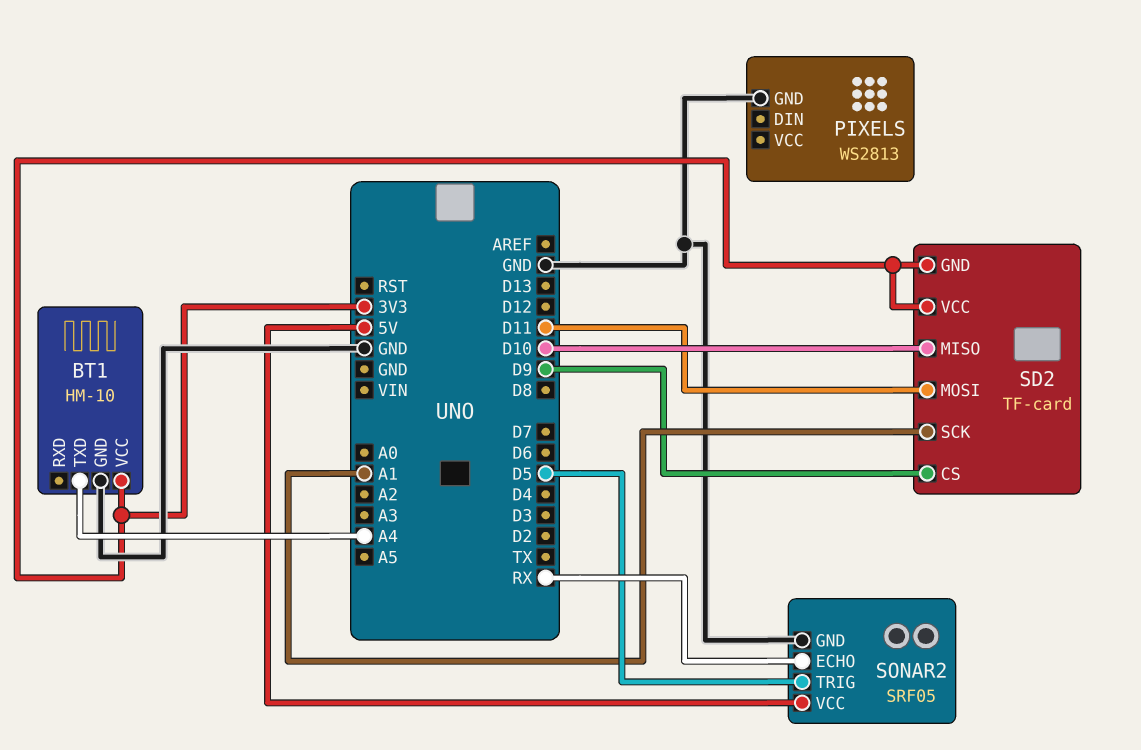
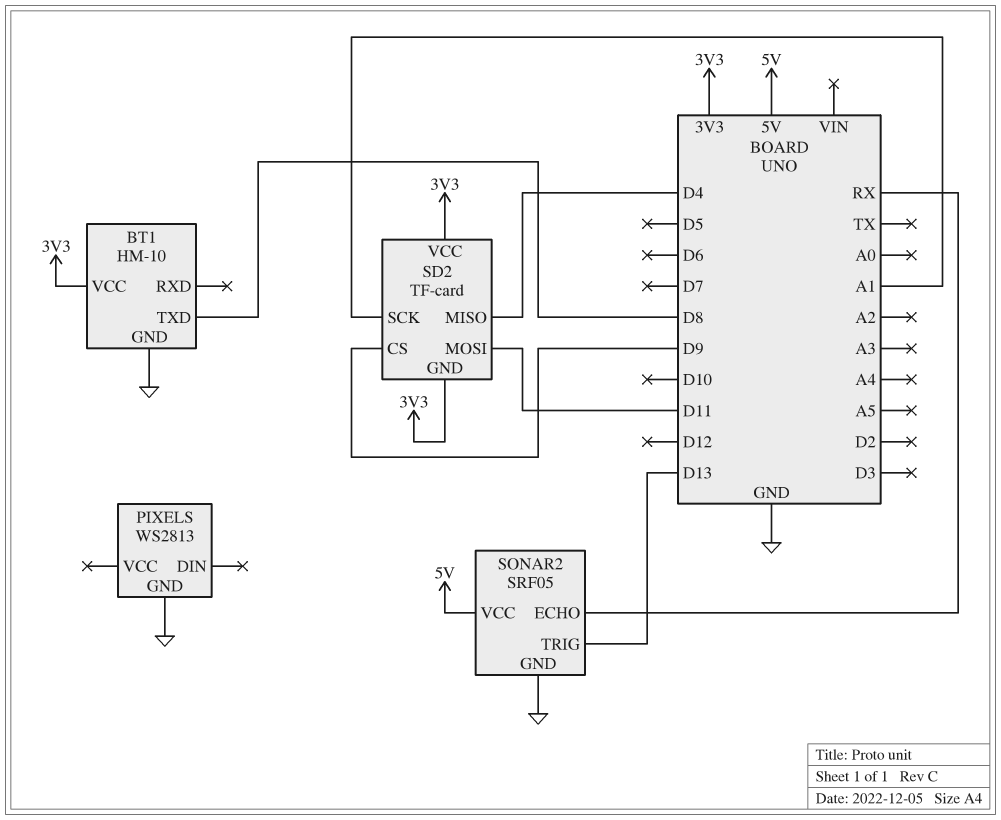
BT1 pin TXD: A4 -> D8
SD2 pin MISO: D10 -> D4
SONAR2 pin TRIG: D5 -> D13

